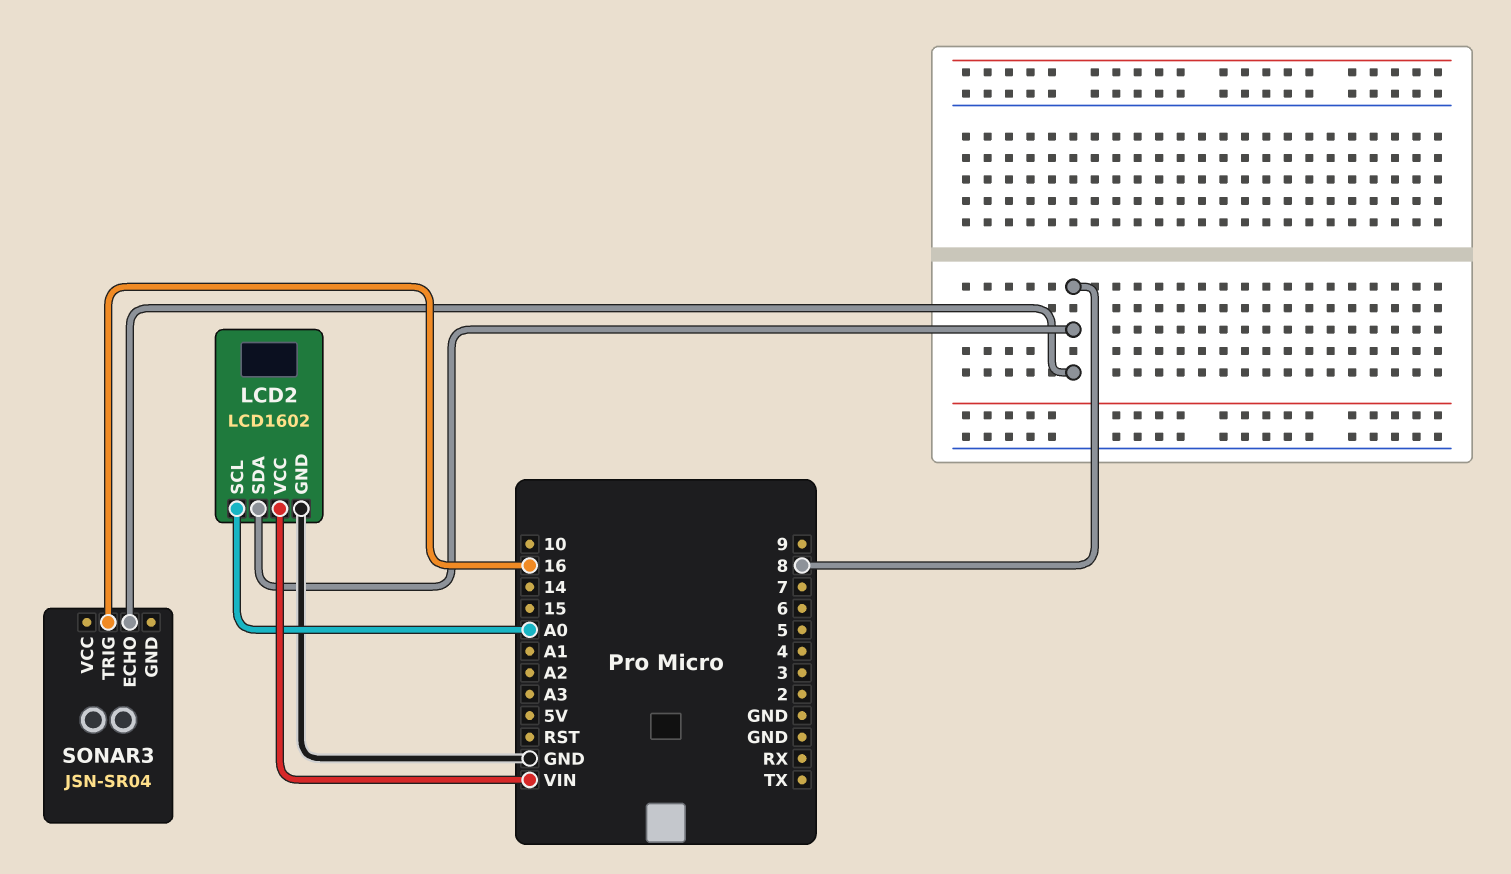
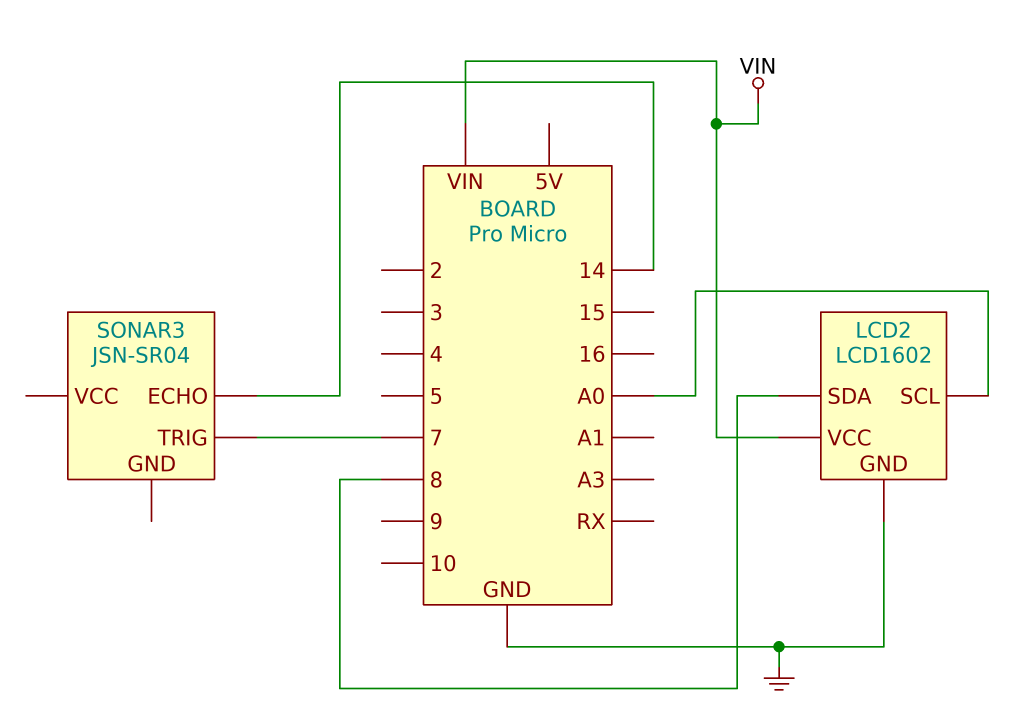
SONAR3 pin ECHO: 8 -> 14
SONAR3 pin TRIG: 16 -> 7

